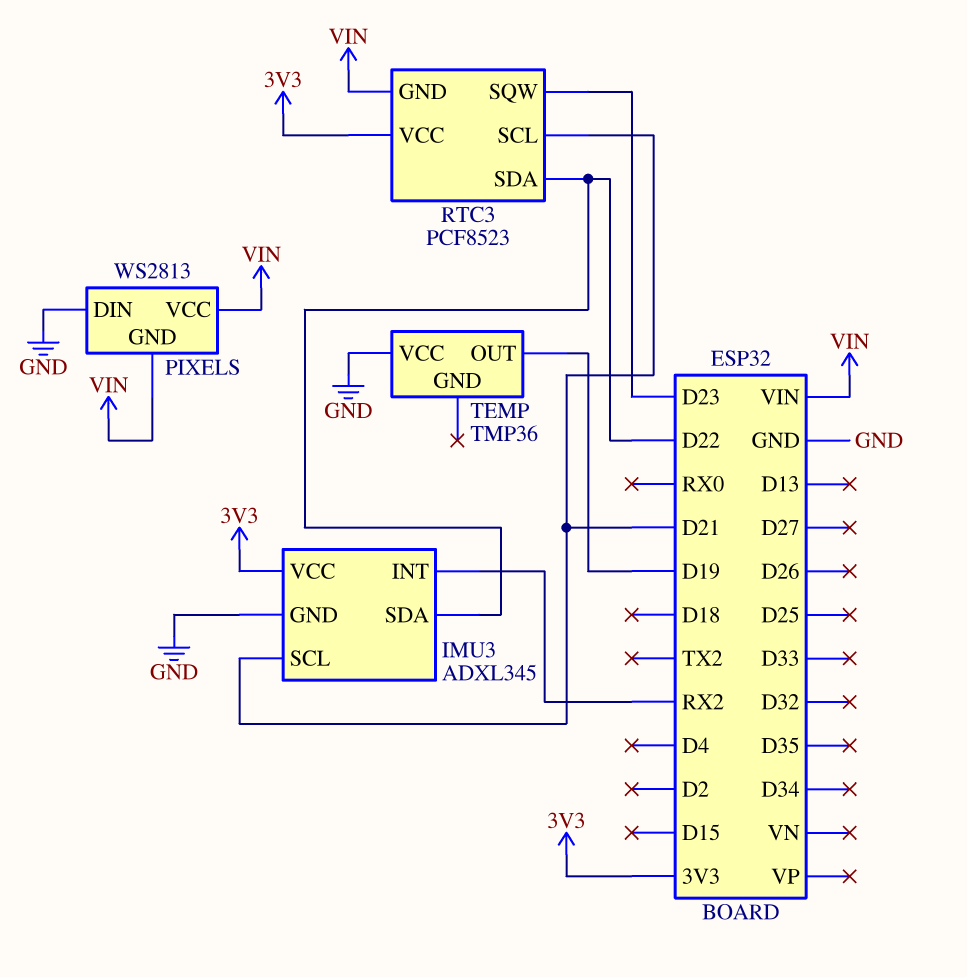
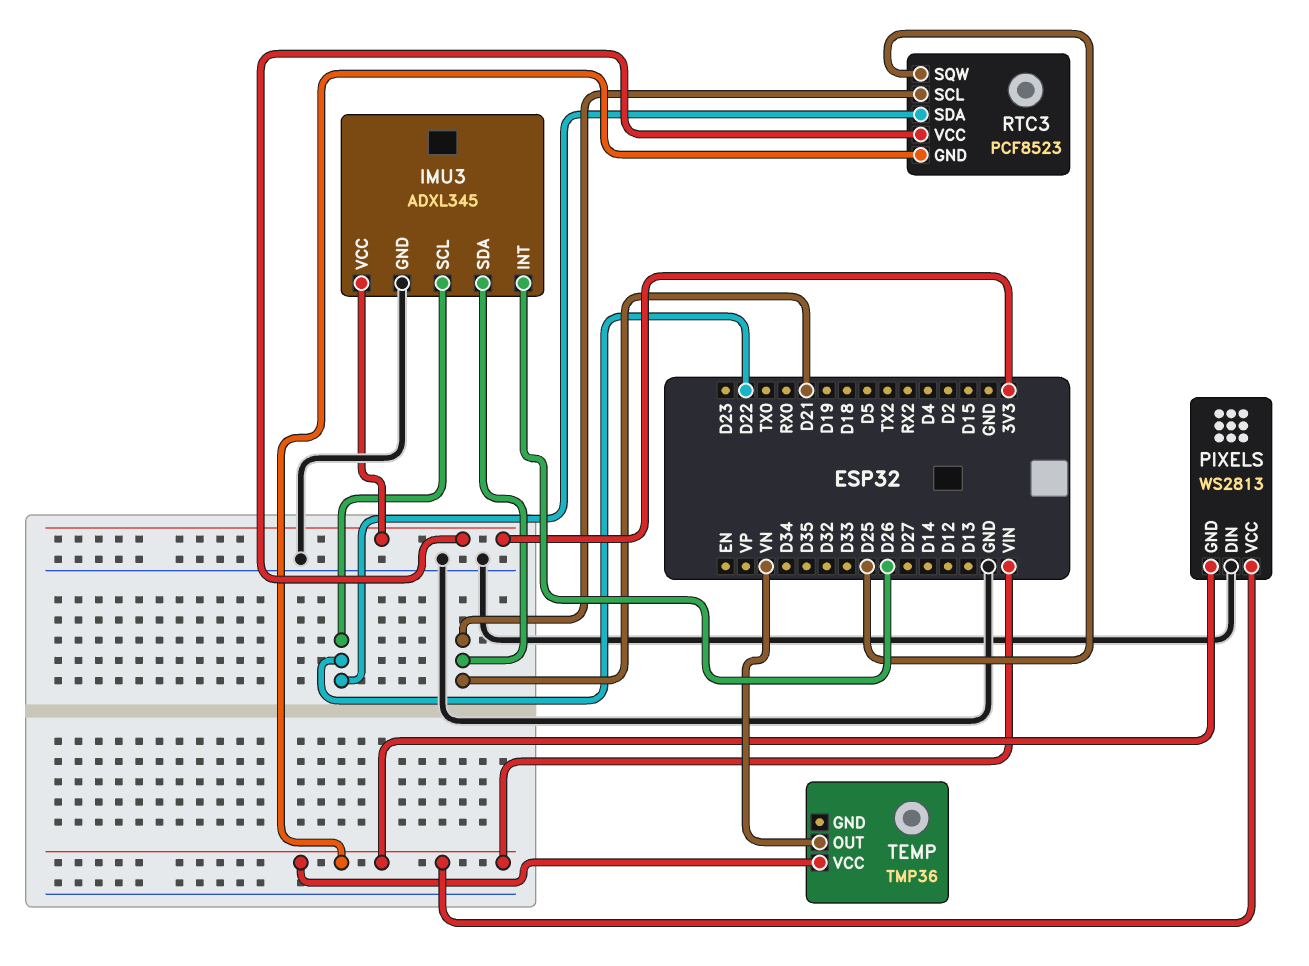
IMU3 pin INT: RX2 -> D26
IMU3 pin SCL: D21 -> D22
IMU3 pin SDA: D22 -> D21
RTC3 pin SQW: D23 -> D25
TEMP pin OUT: D19 -> VN
TEMP pin VCC: GND -> VIN

